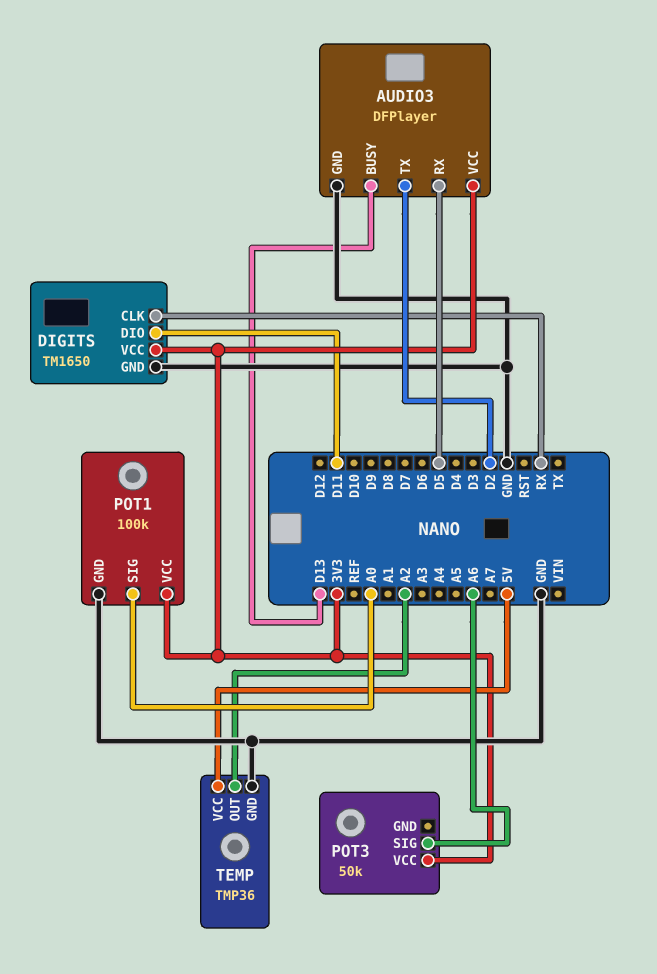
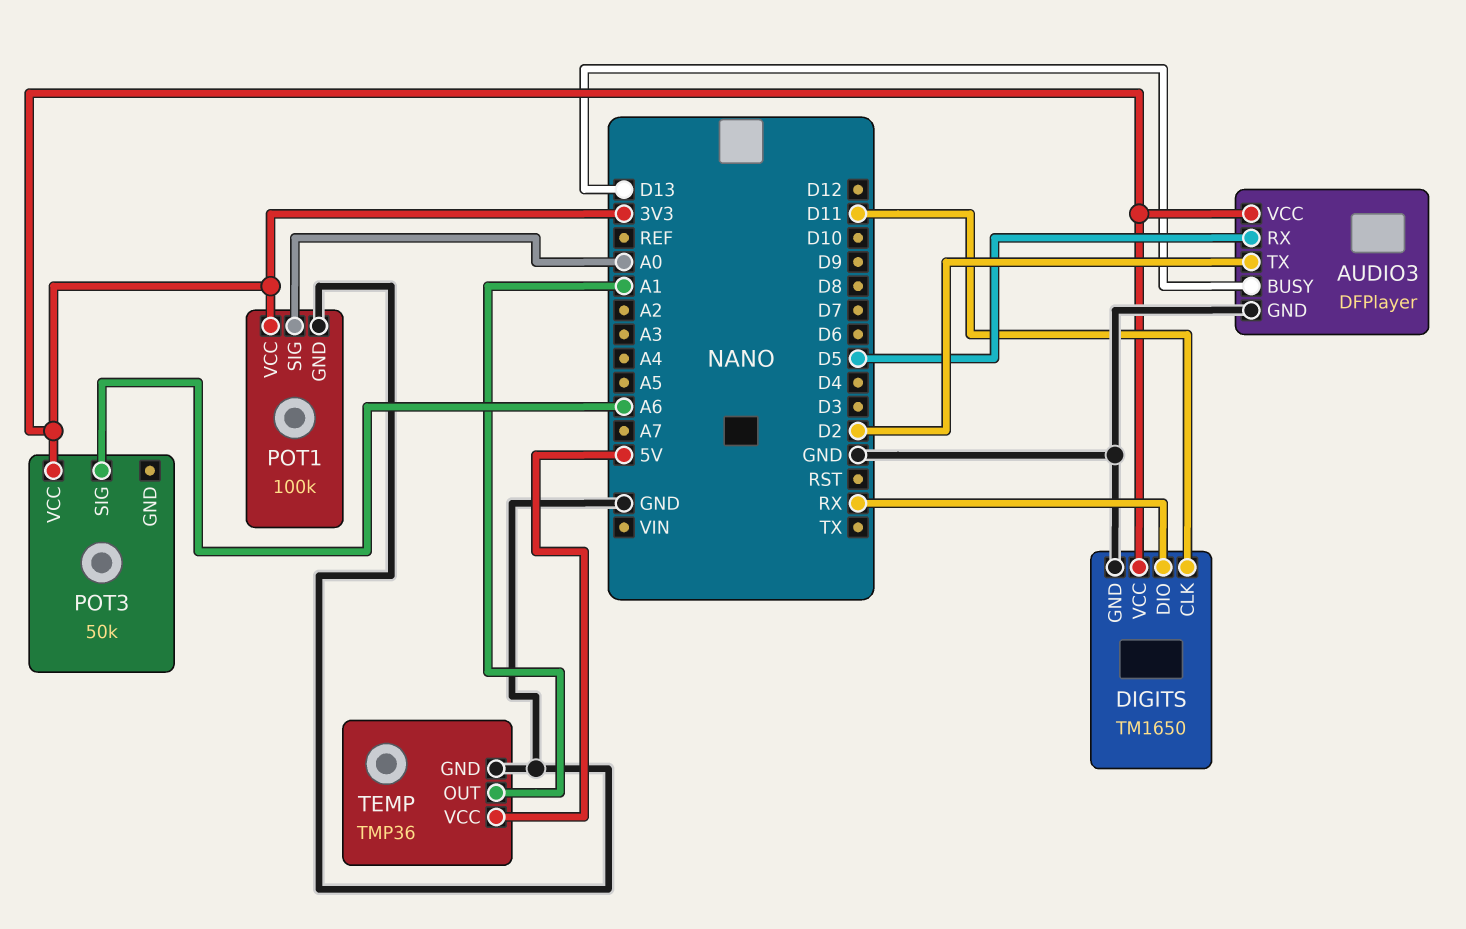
DIGITS pin CLK: RX -> D11
DIGITS pin DIO: D11 -> RX
TEMP pin OUT: A2 -> A1

